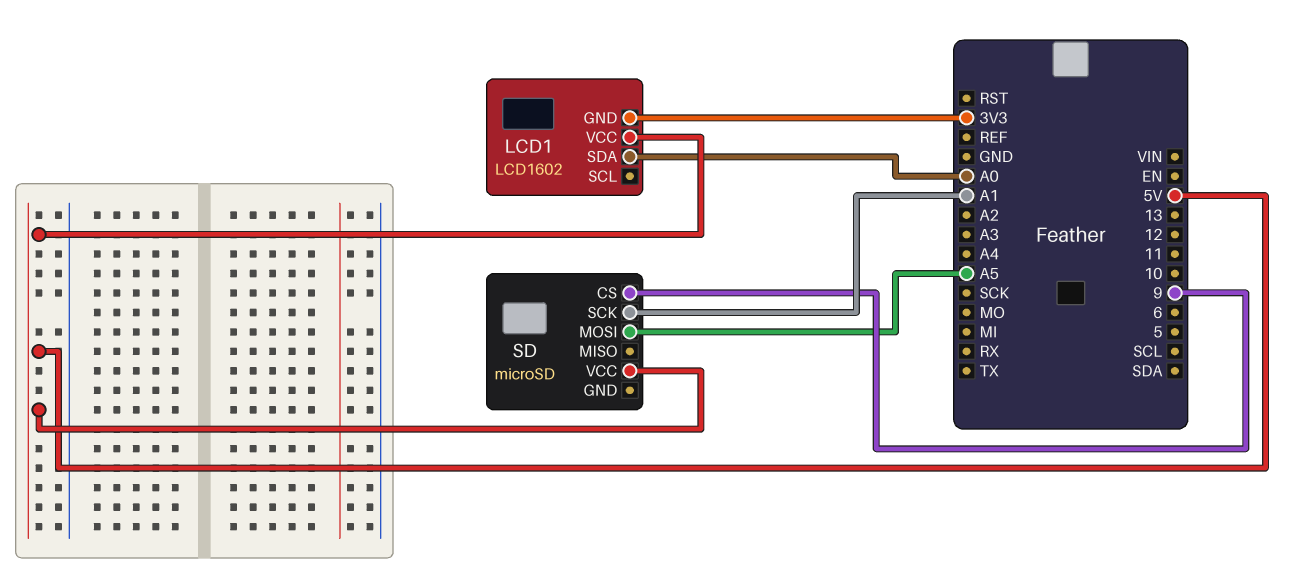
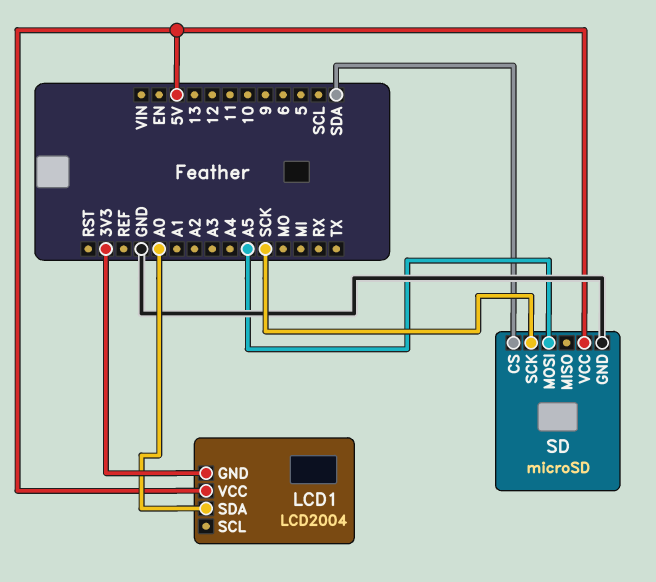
LCD1: LCD1602 -> LCD2004
SD pin CS: 9 -> SDA
SD pin GND: none -> GND
SD pin SCK: A1 -> SCK

